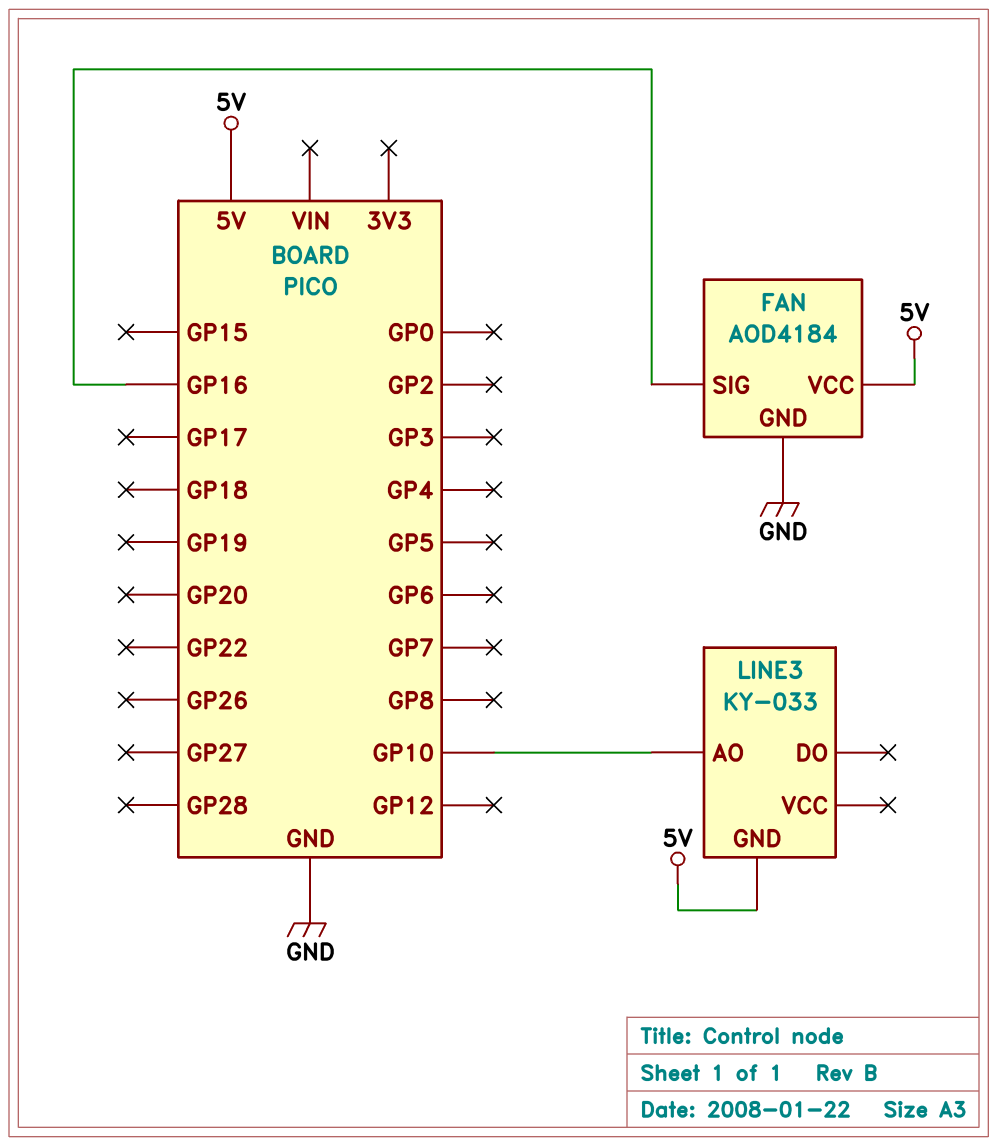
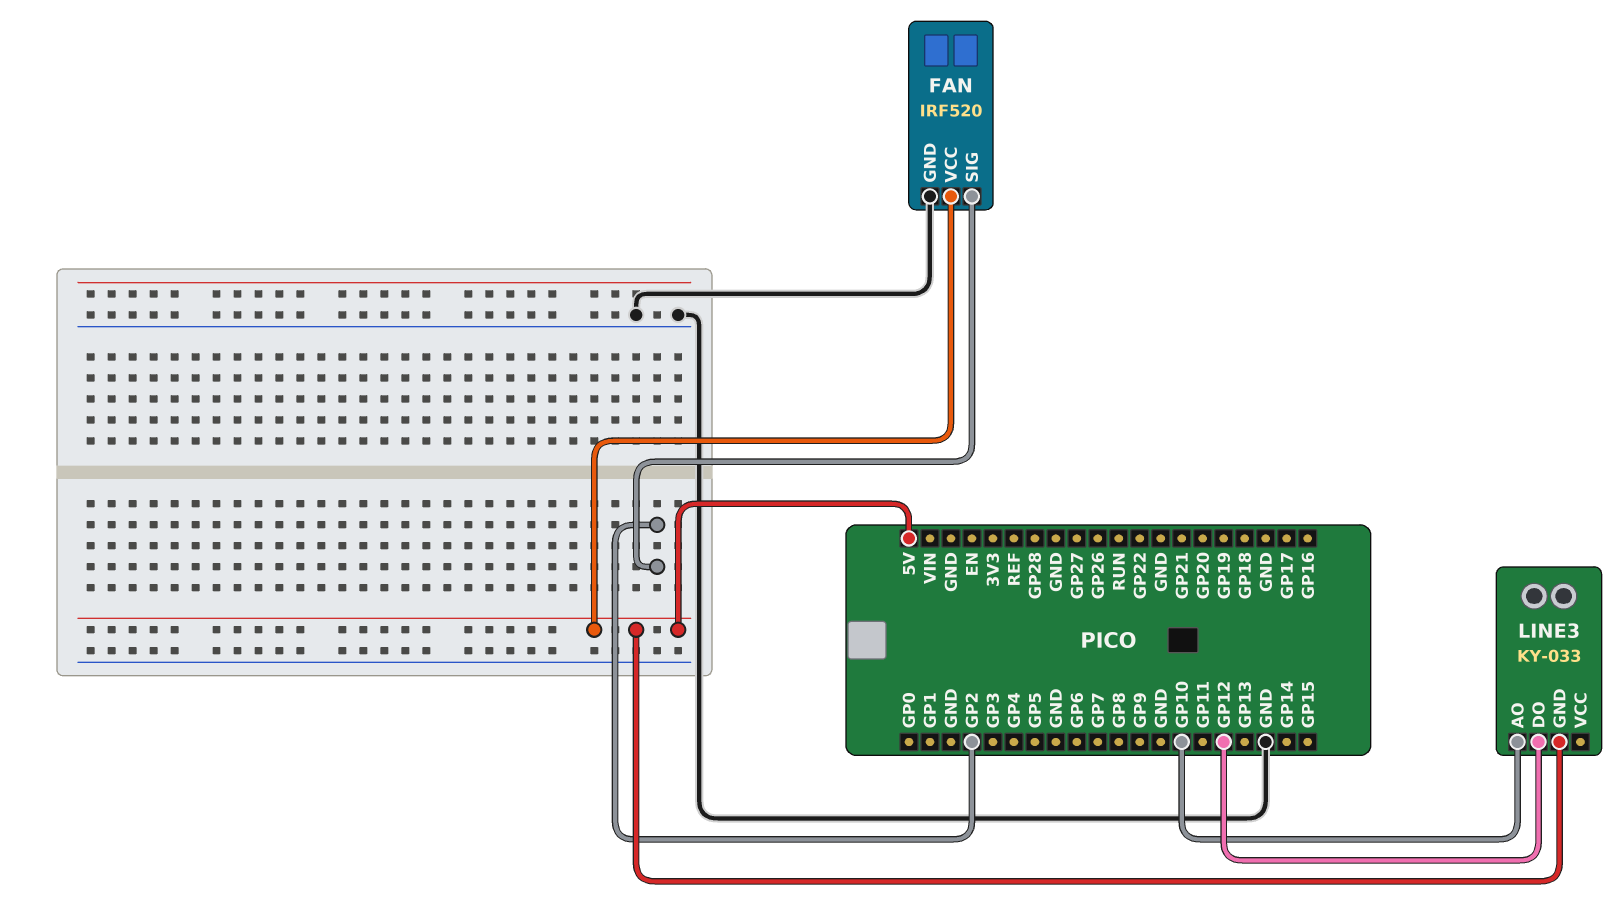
FAN: AOD4184 -> IRF520
FAN pin SIG: GP16 -> GP2
LINE3 pin DO: none -> GP12

